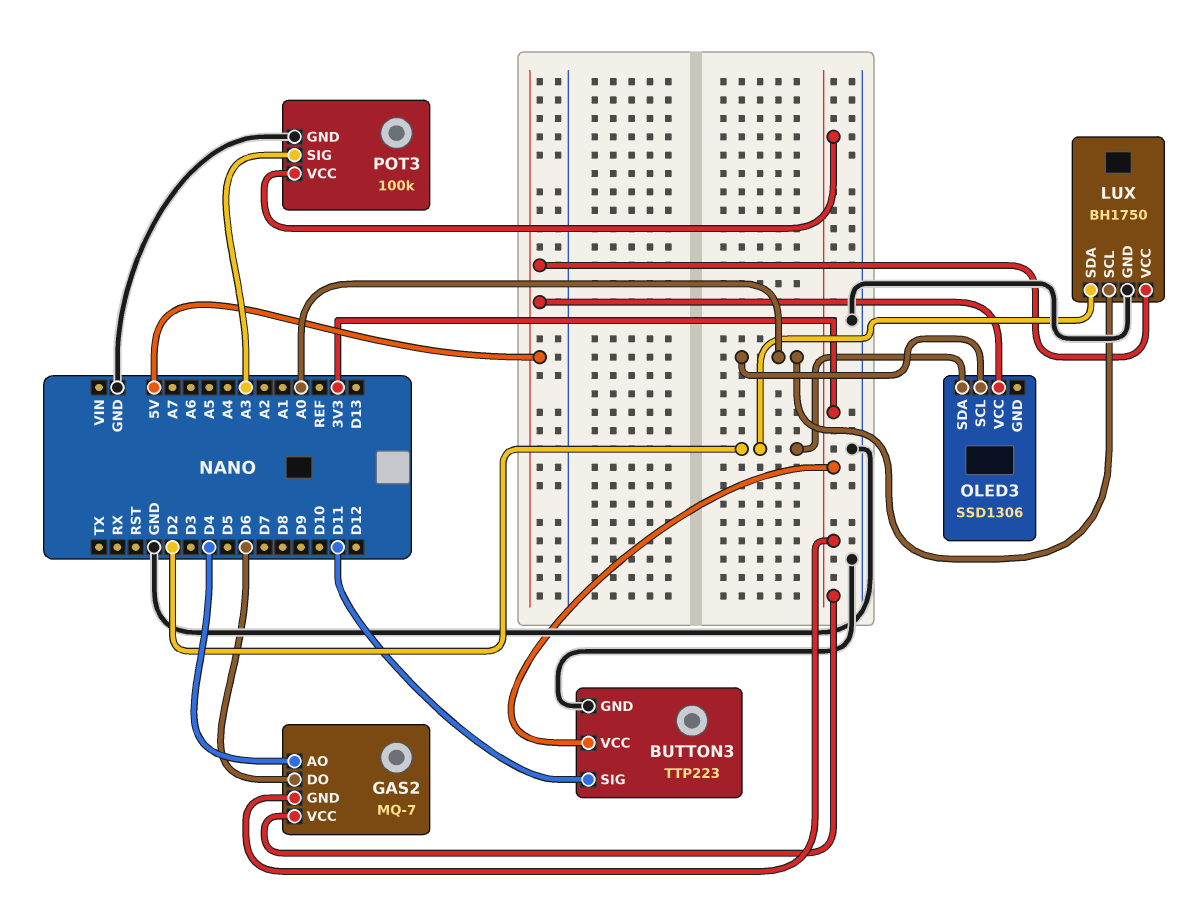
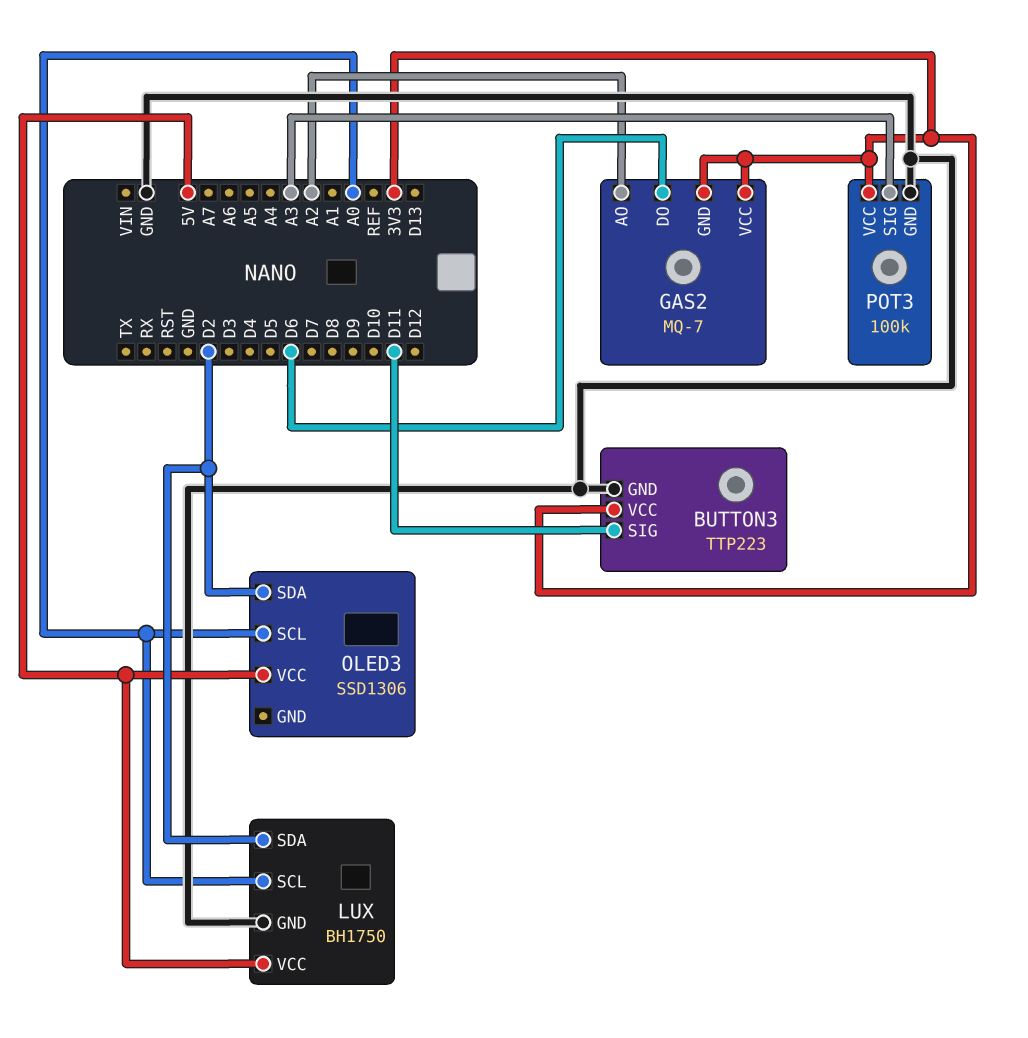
GAS2 pin AO: D4 -> A2

